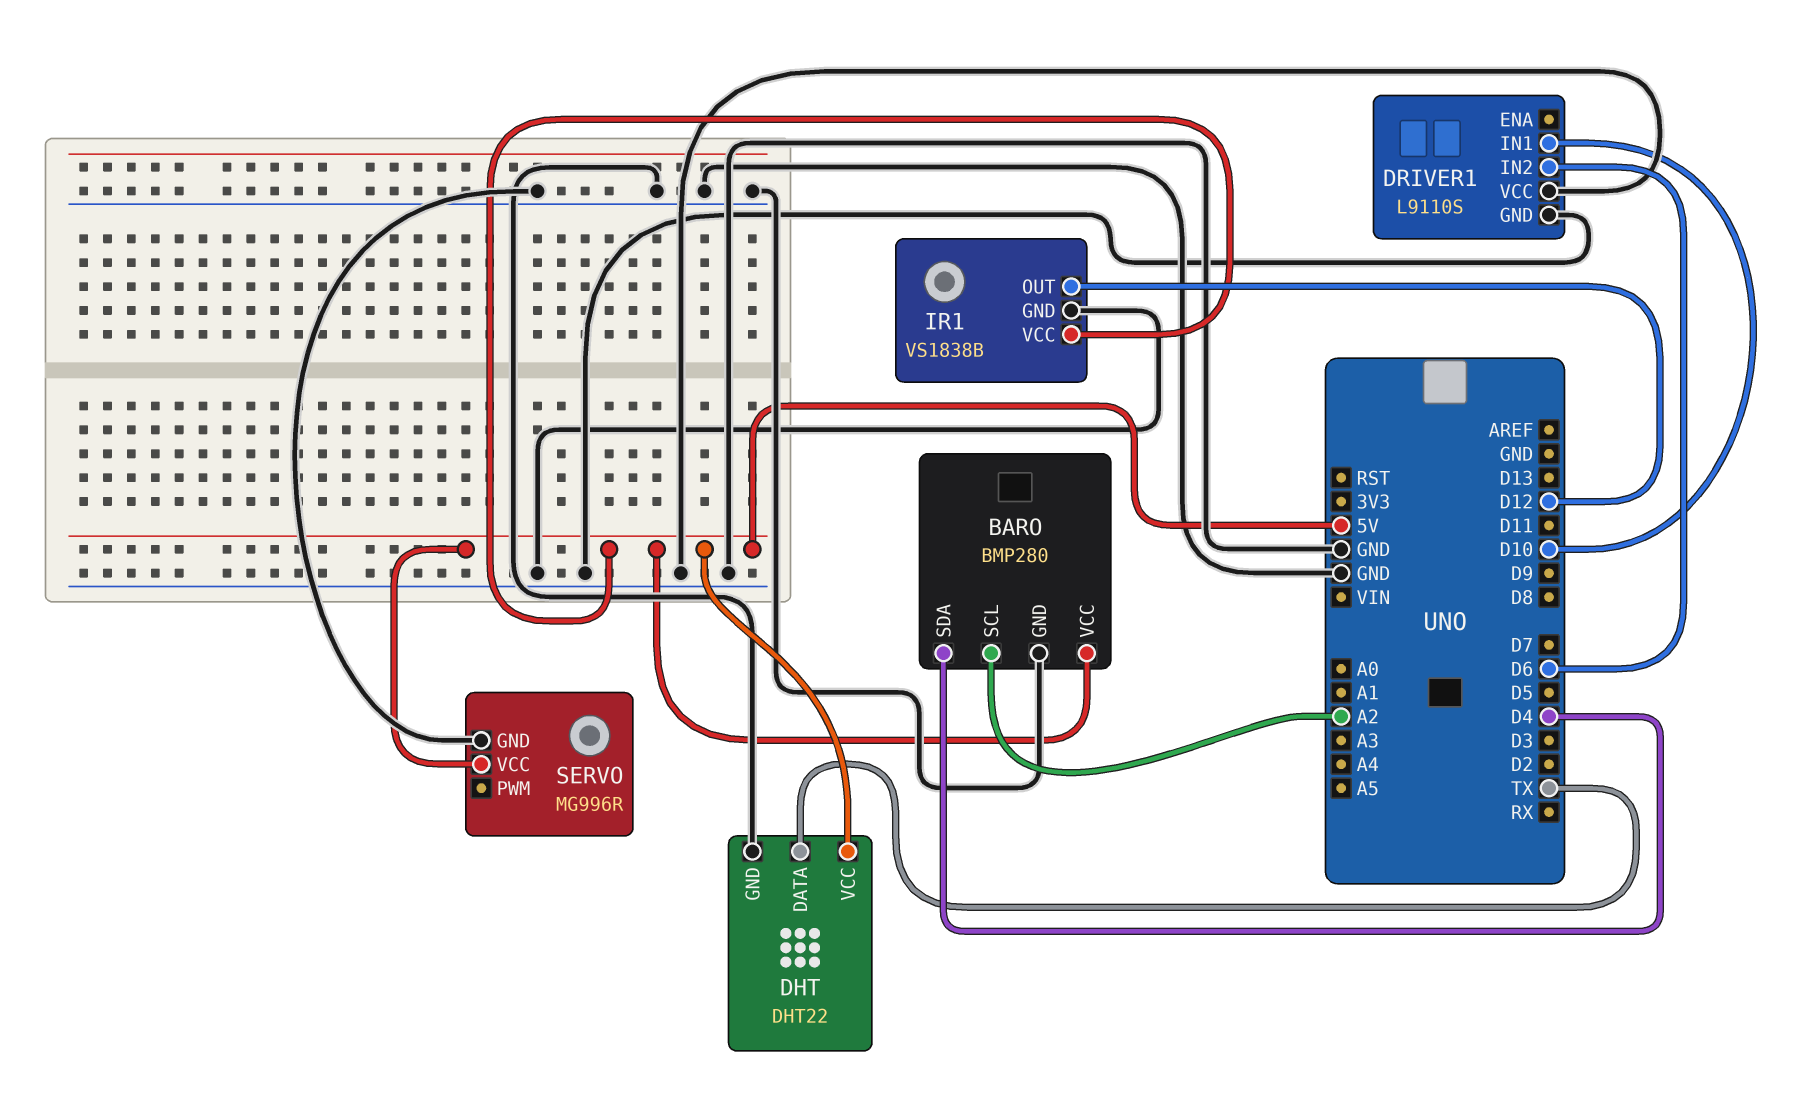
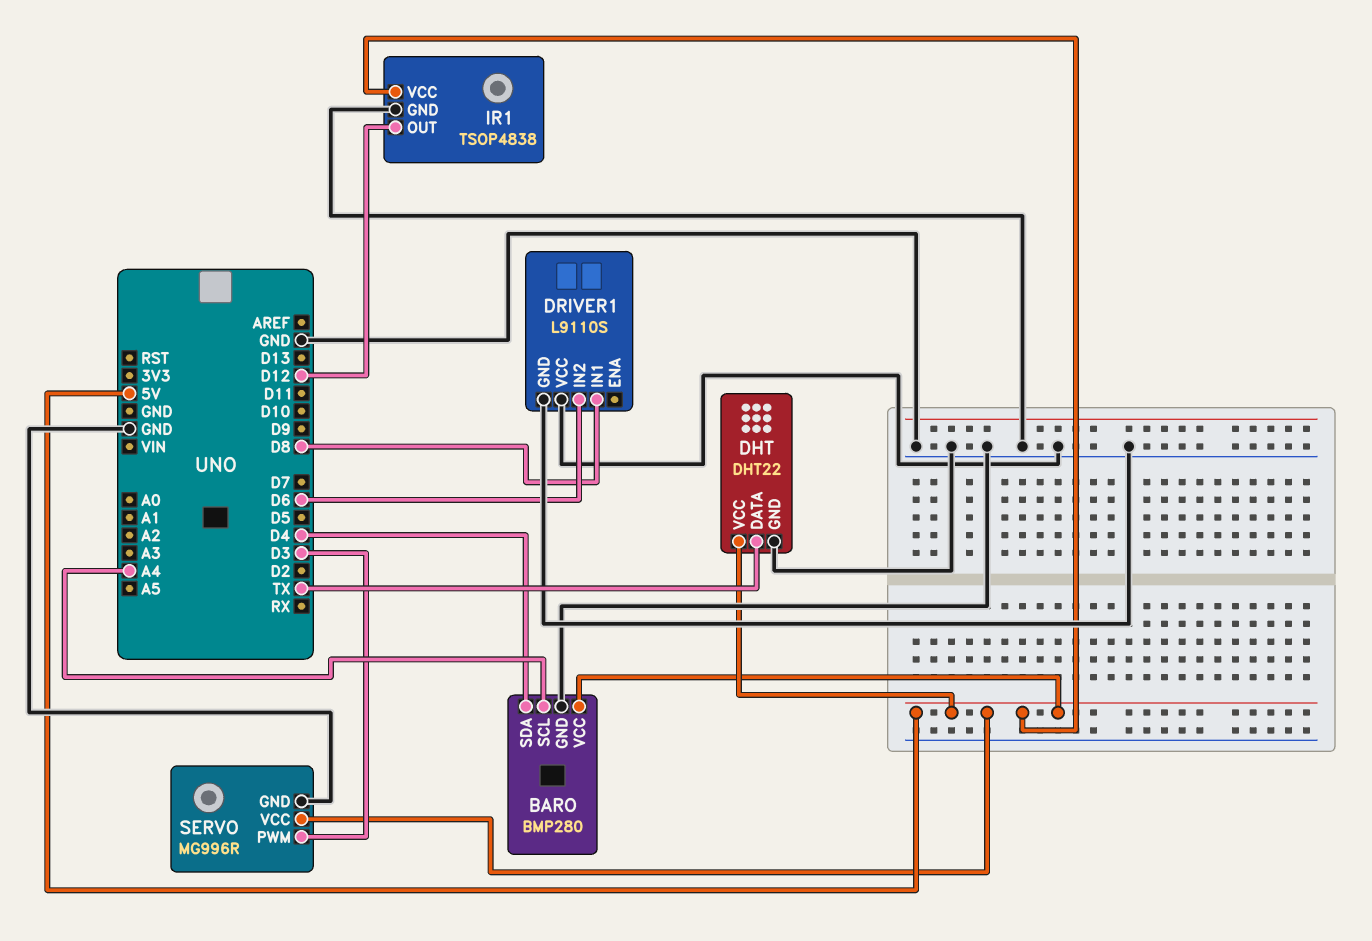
BARO pin SCL: A2 -> A4
DRIVER1 pin IN1: D10 -> D8
IR1: VS1838B -> TSOP4838
SERVO pin PWM: none -> D3

